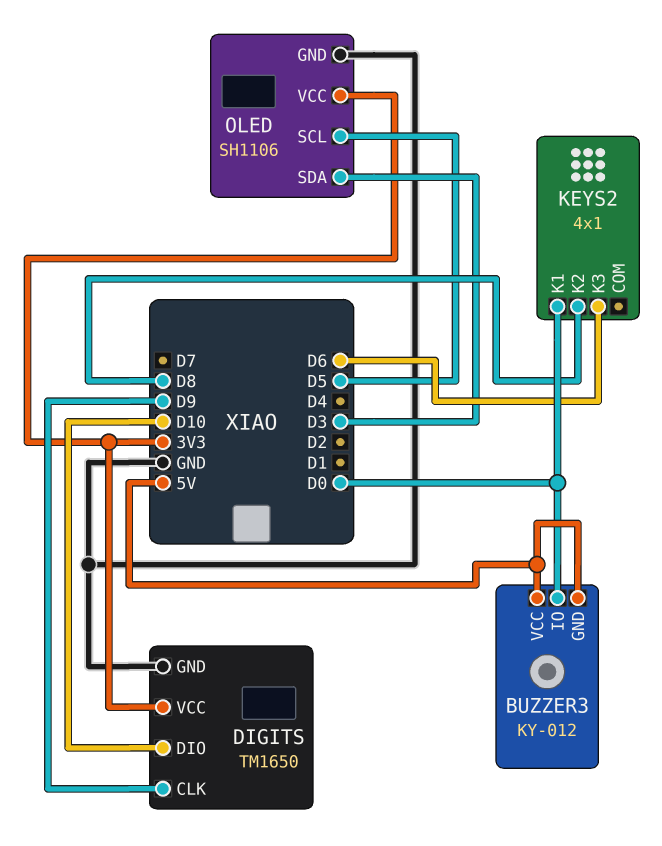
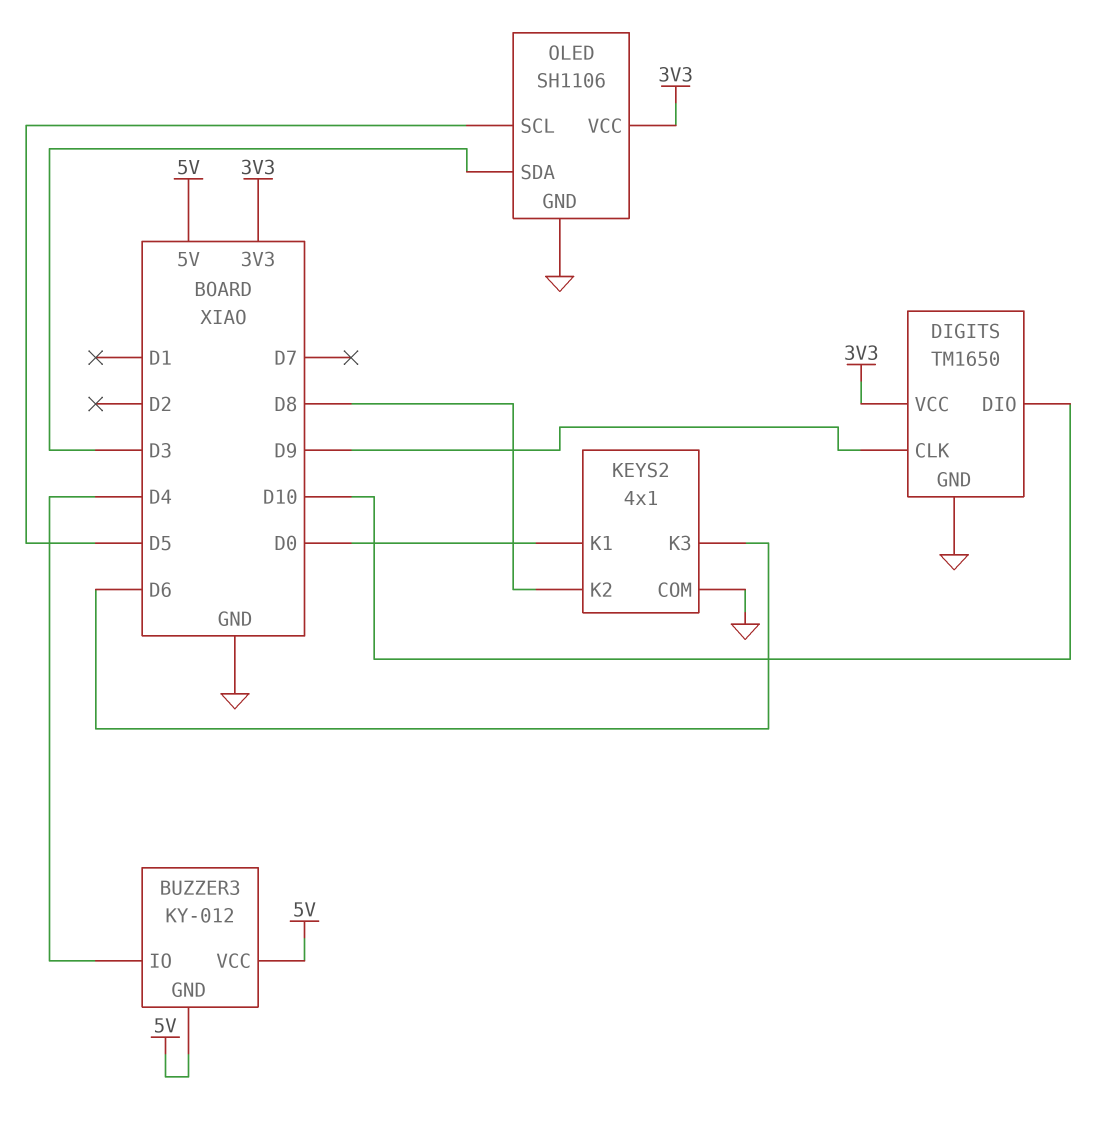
BUZZER3 pin IO: D0 -> D4
KEYS2 pin COM: none -> GND

